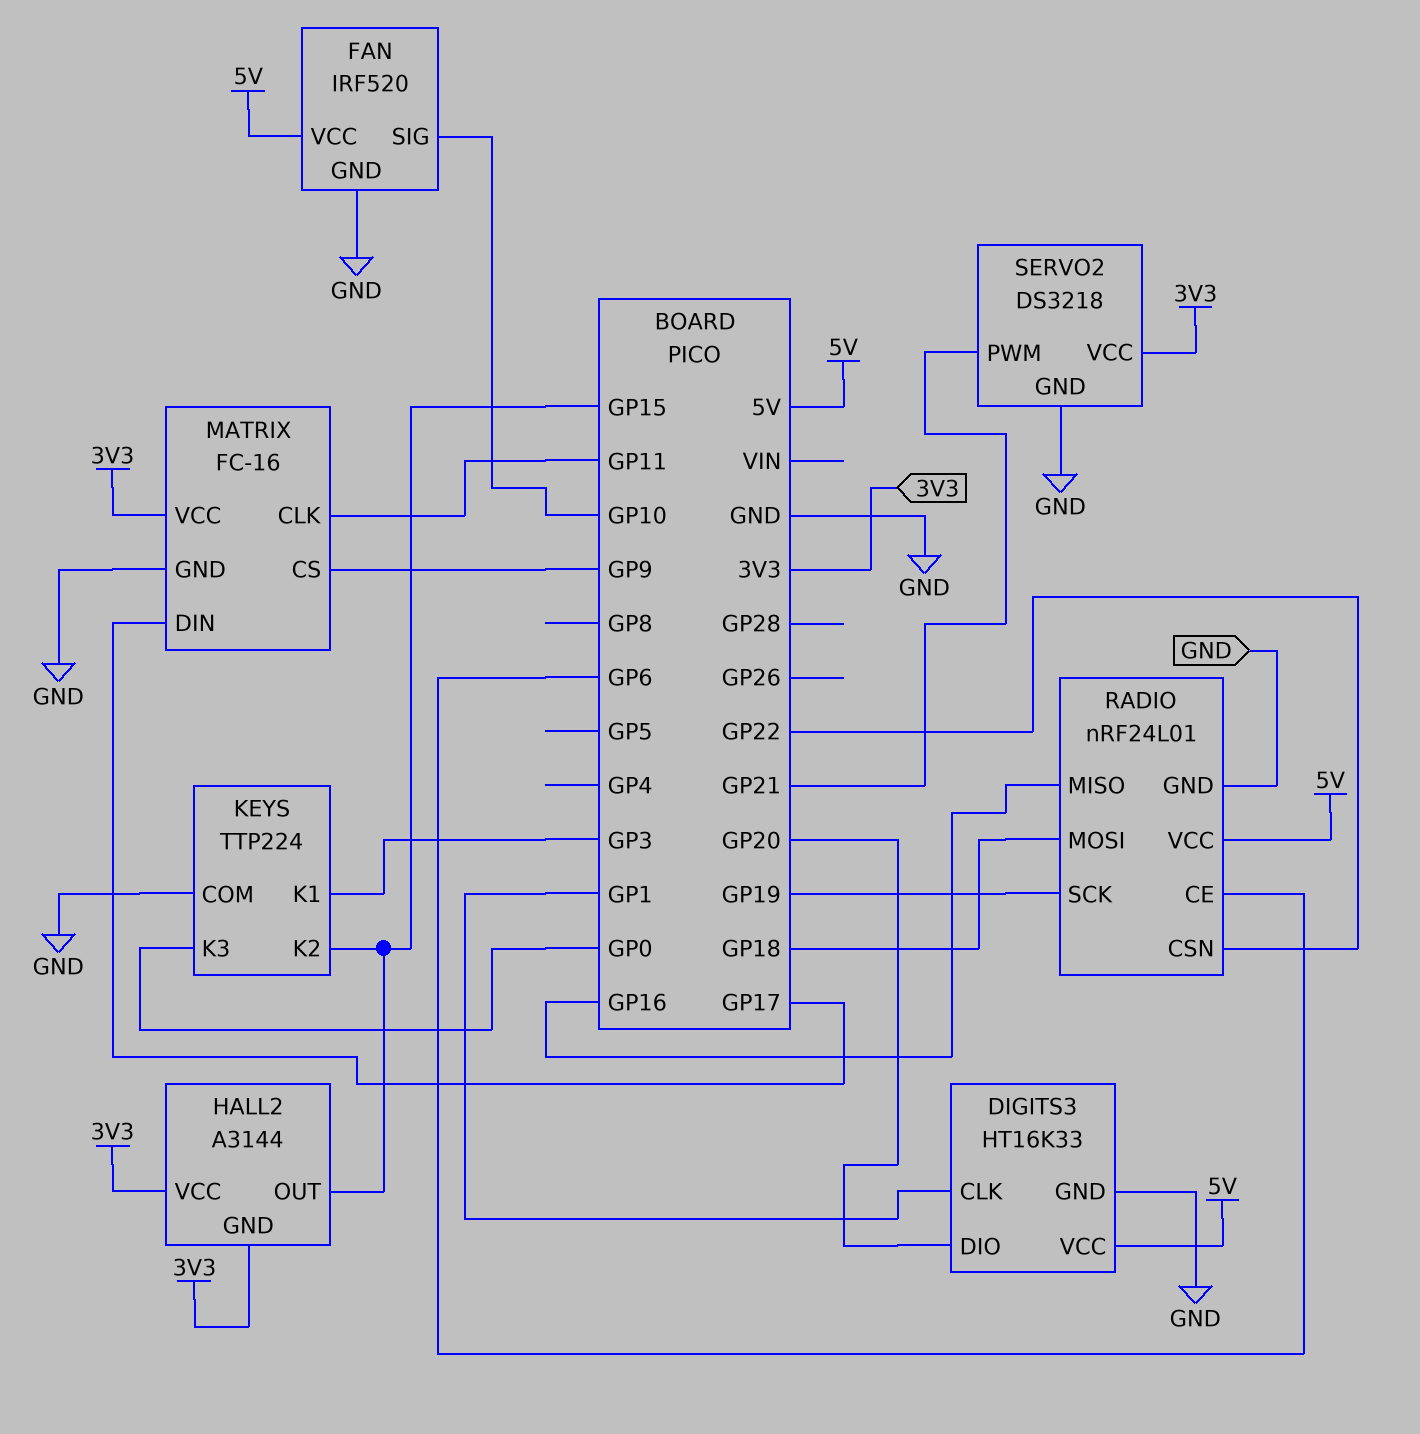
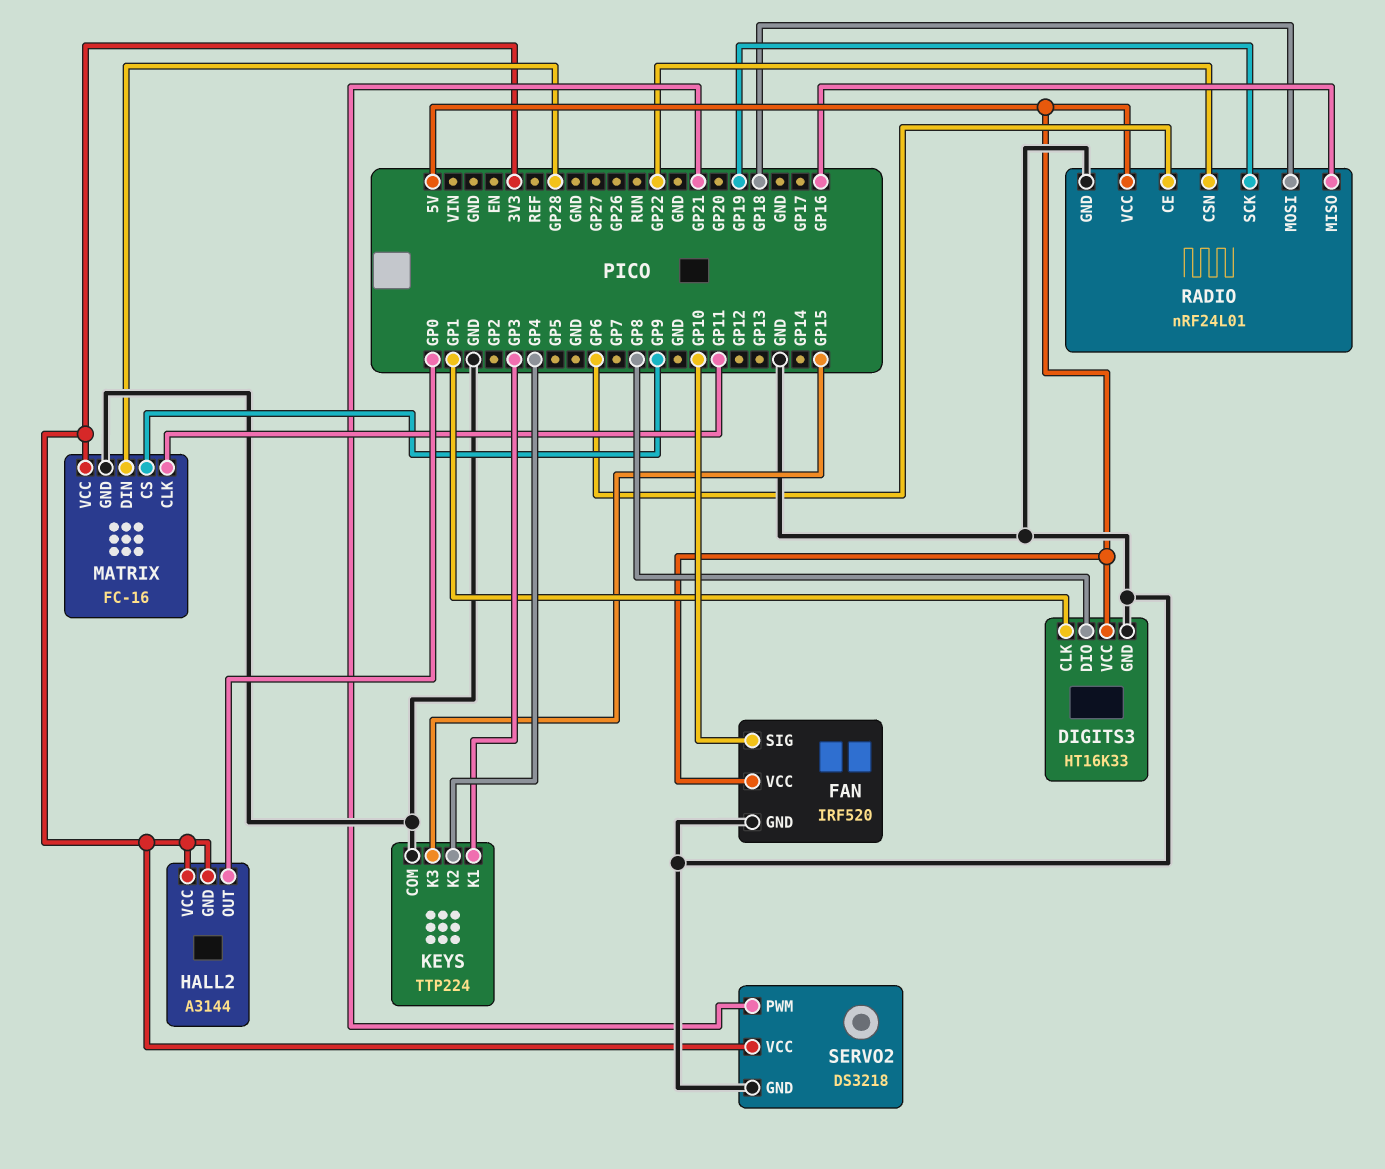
DIGITS3 pin DIO: GP20 -> GP8
HALL2 pin OUT: GP15 -> GP0
KEYS pin K2: GP15 -> GP4
KEYS pin K3: GP0 -> GP15
MATRIX pin DIN: GP17 -> GP28

